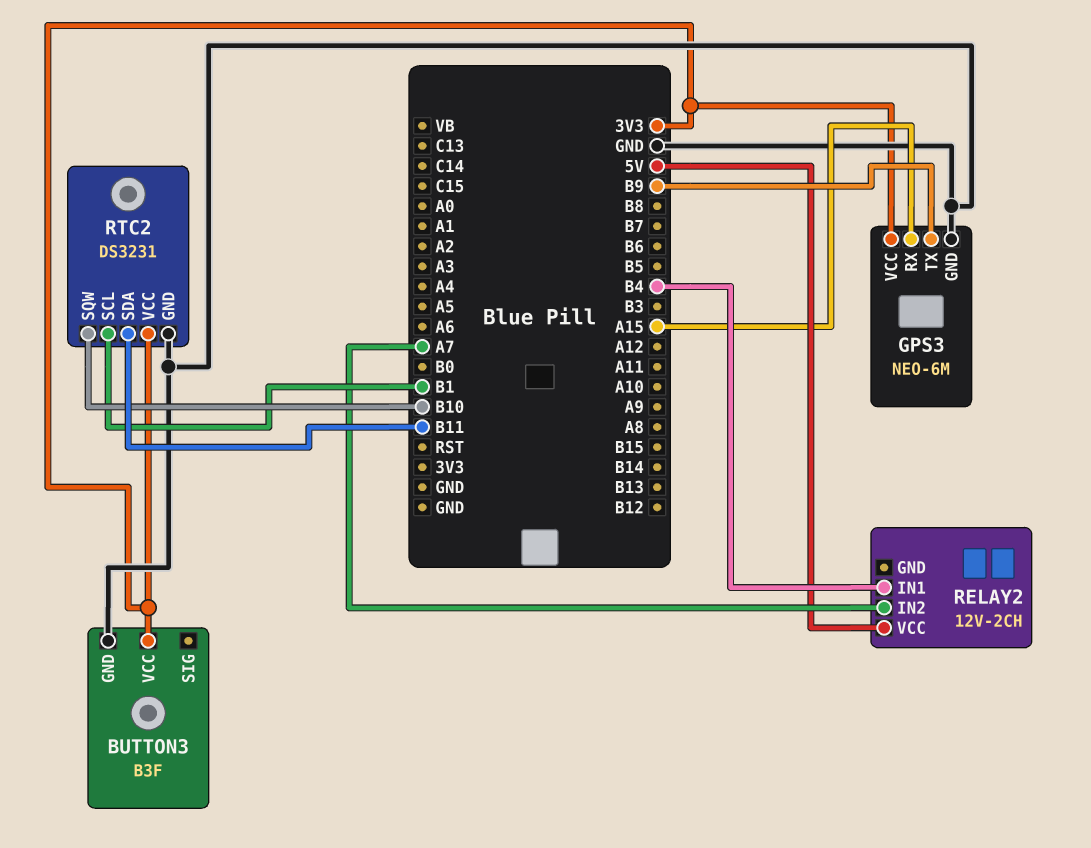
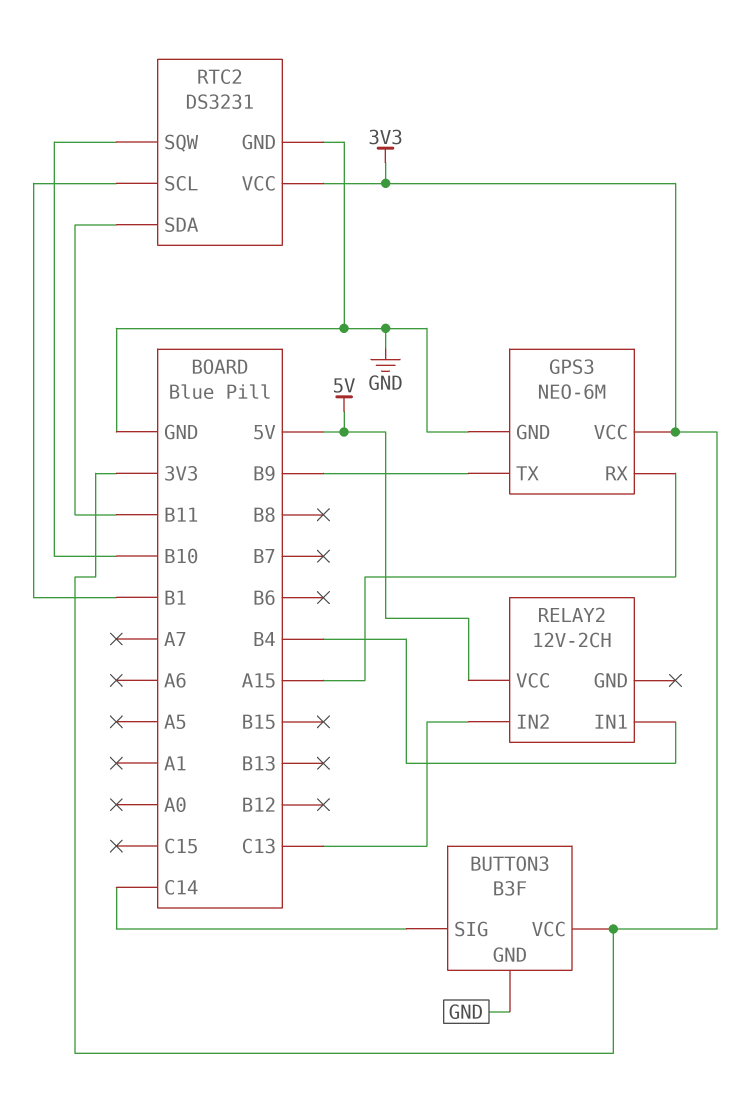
BUTTON3 pin SIG: none -> C14
RELAY2 pin IN2: A7 -> C13

